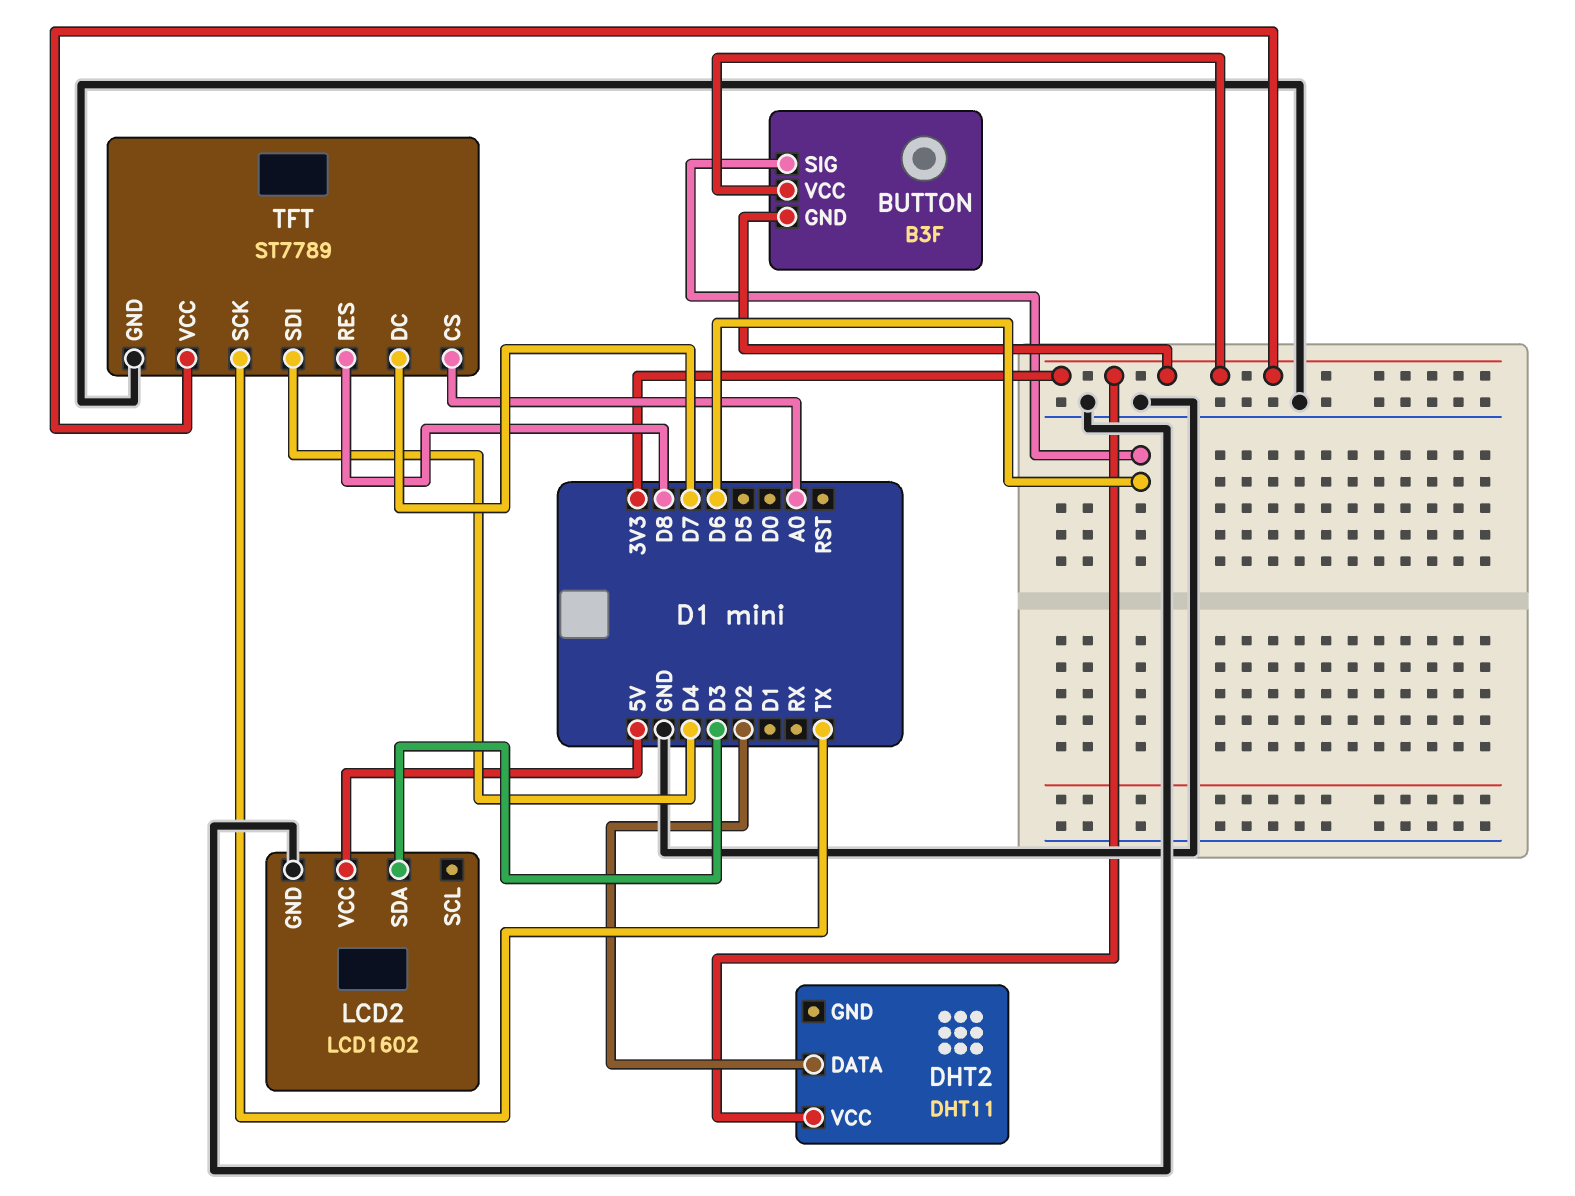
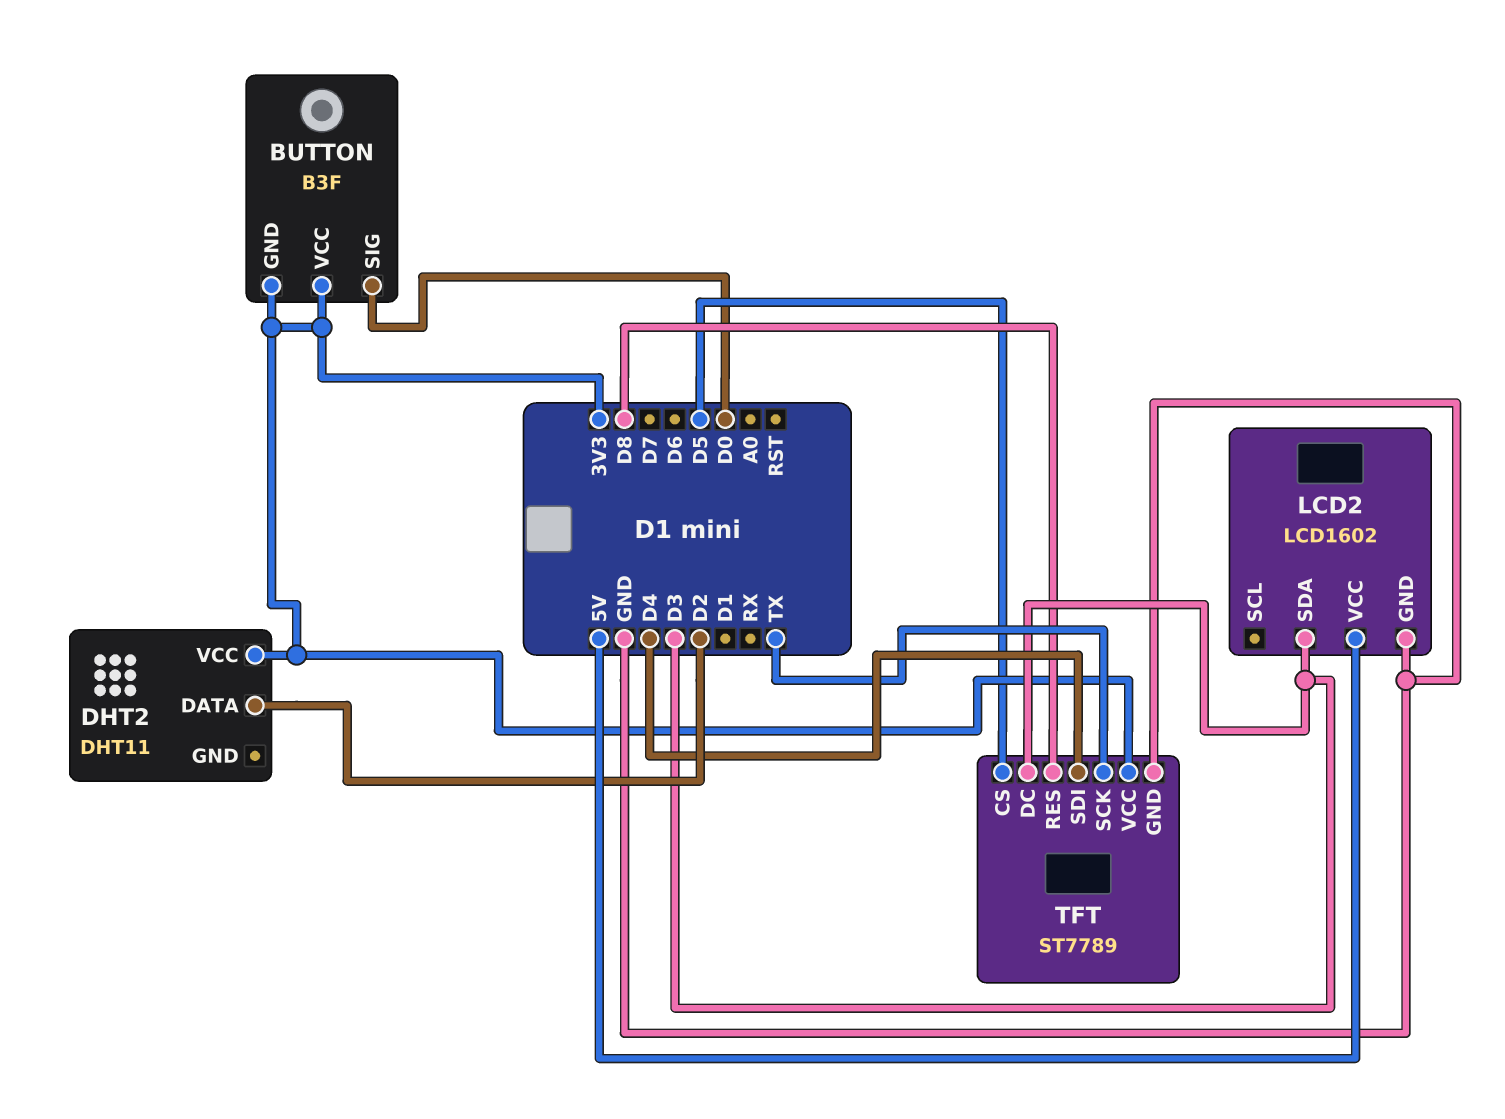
BUTTON pin SIG: D6 -> D0
TFT pin CS: A0 -> D5
TFT pin DC: D7 -> D3

